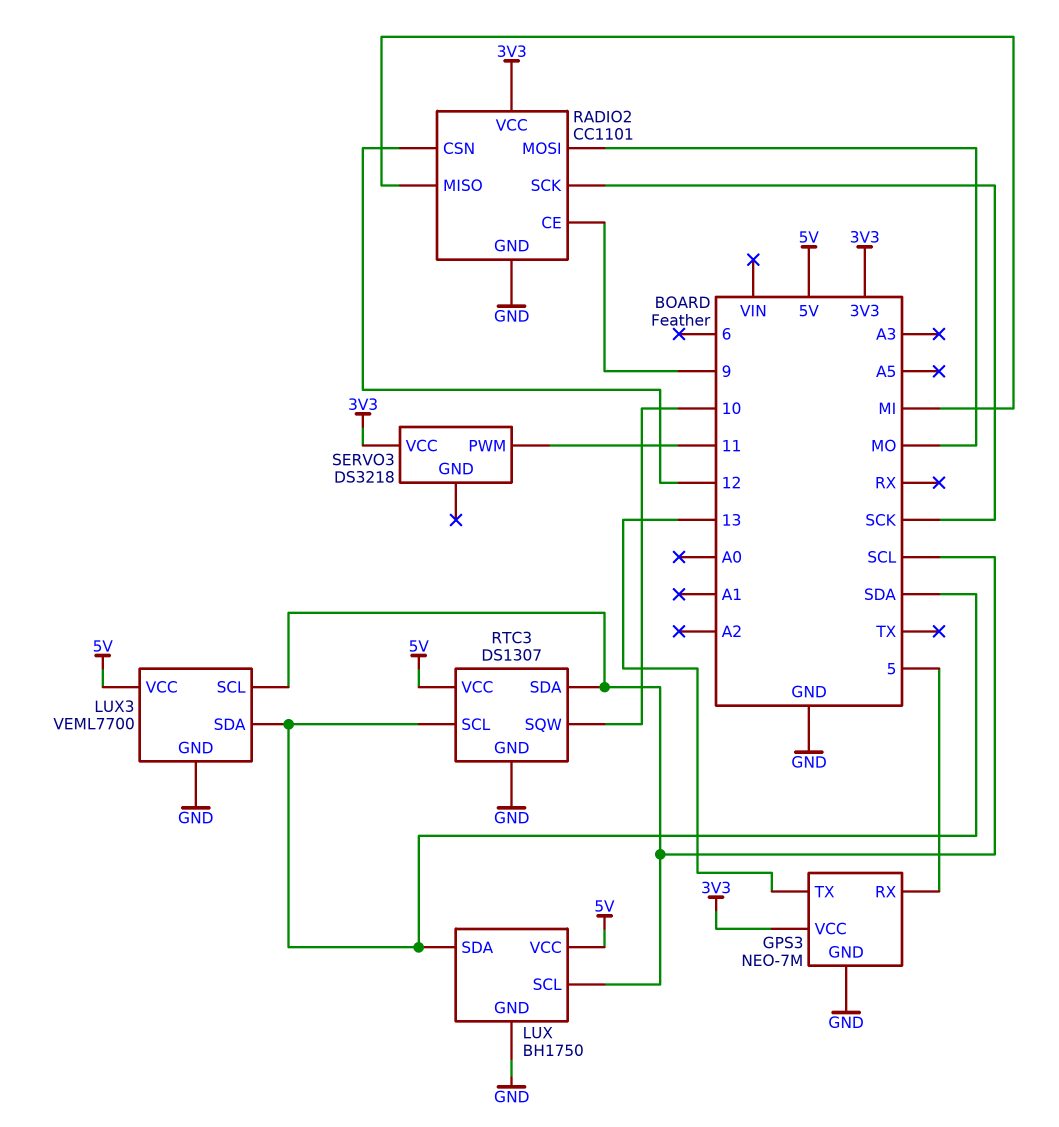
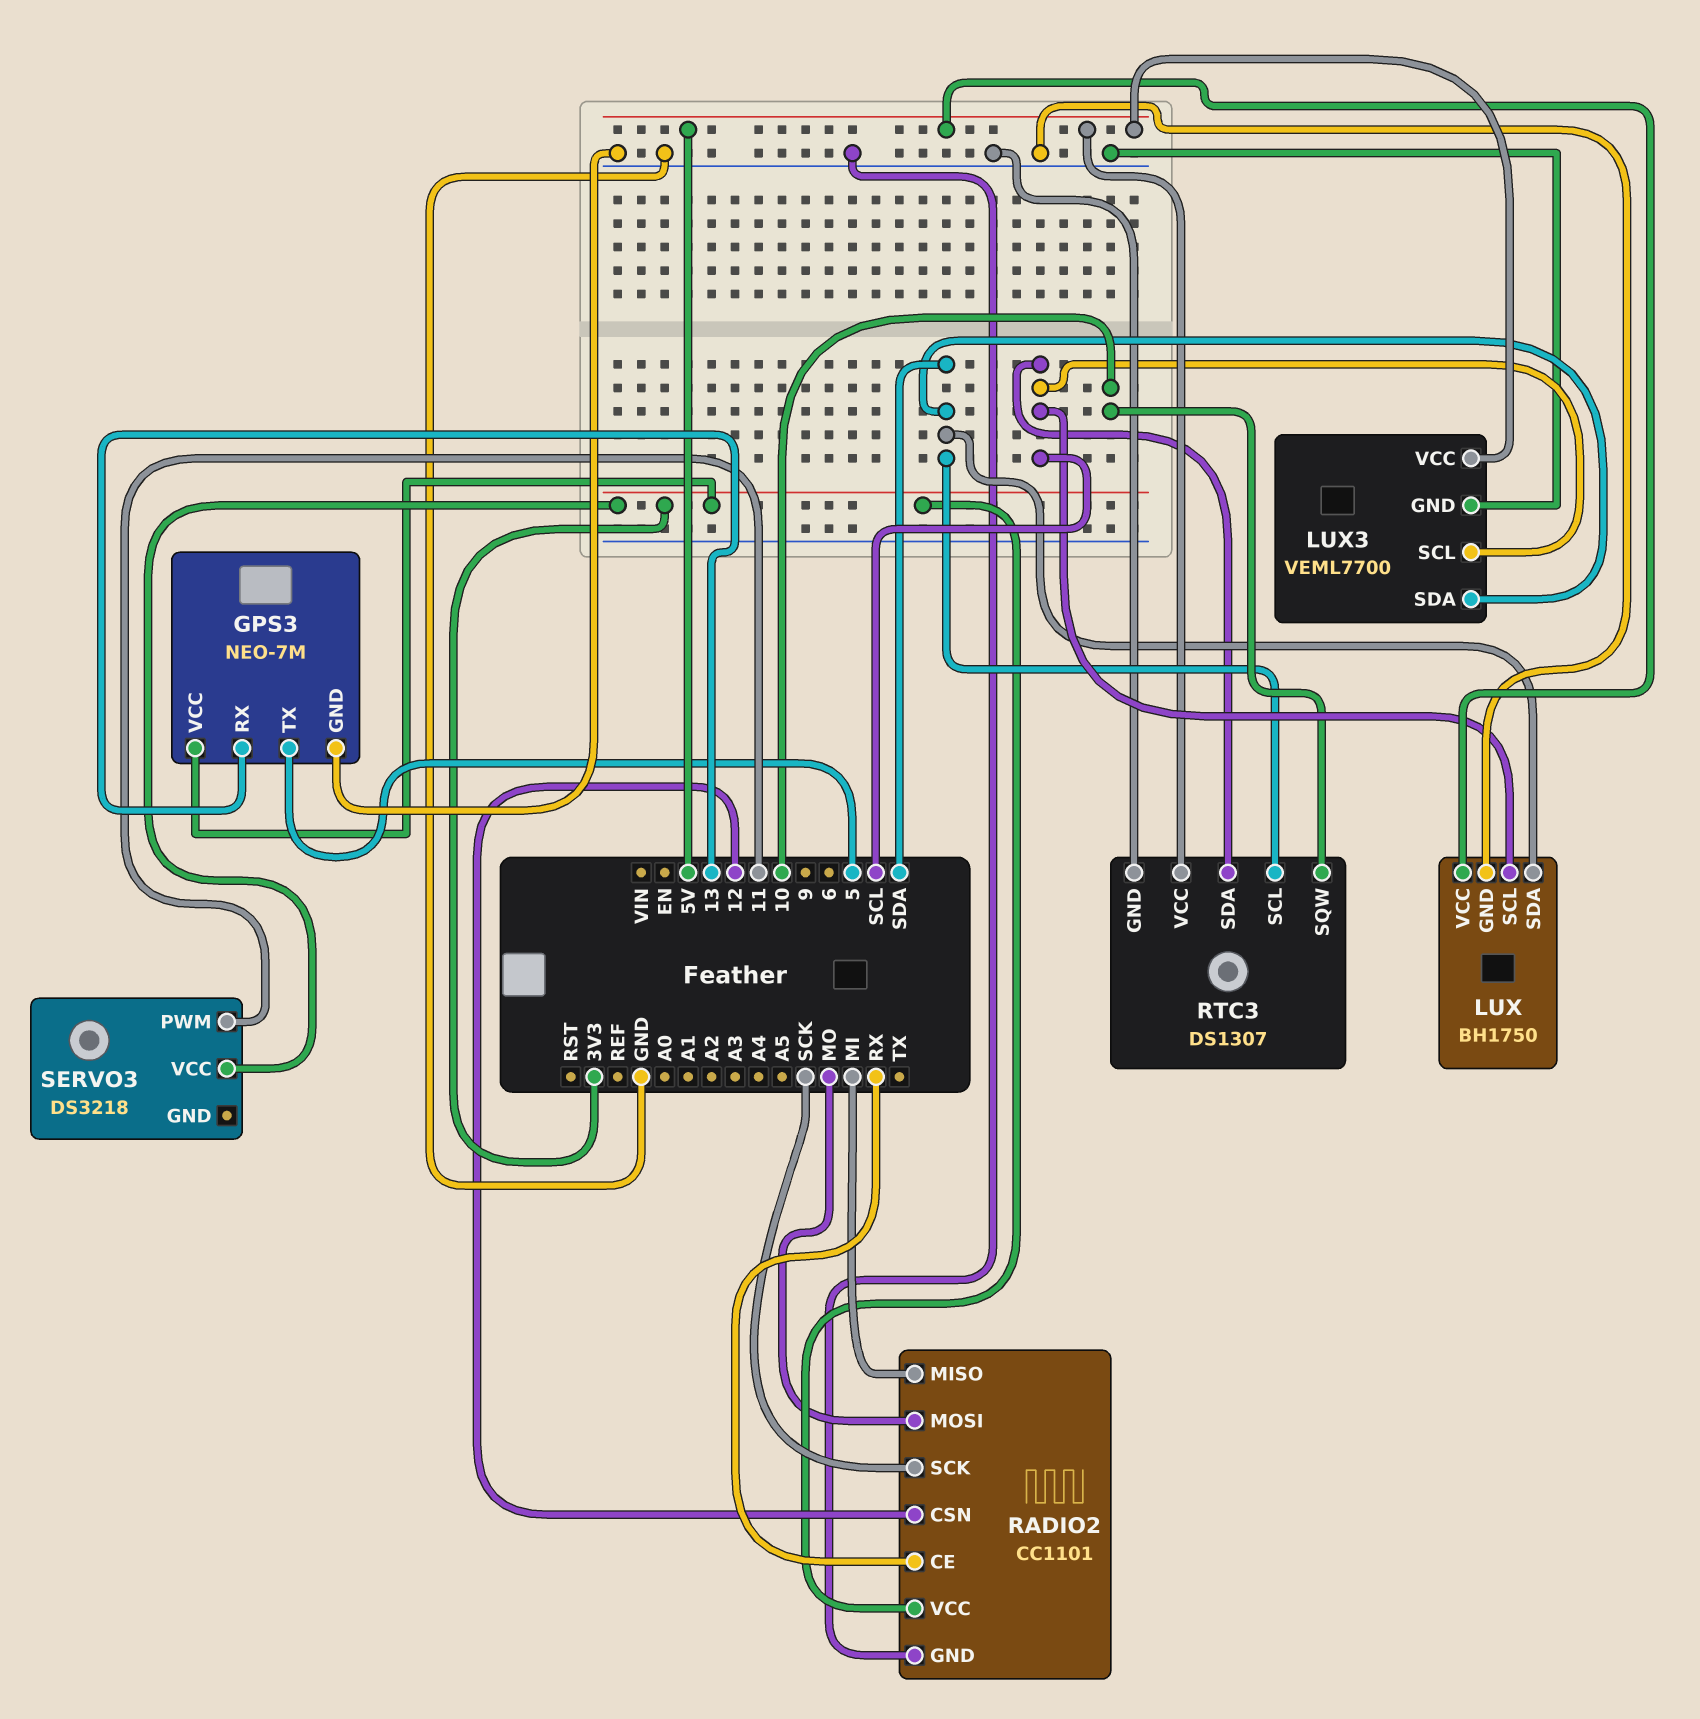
GPS3 pin RX: 5 -> 13
GPS3 pin TX: 13 -> 5
RADIO2 pin CE: 9 -> RX

